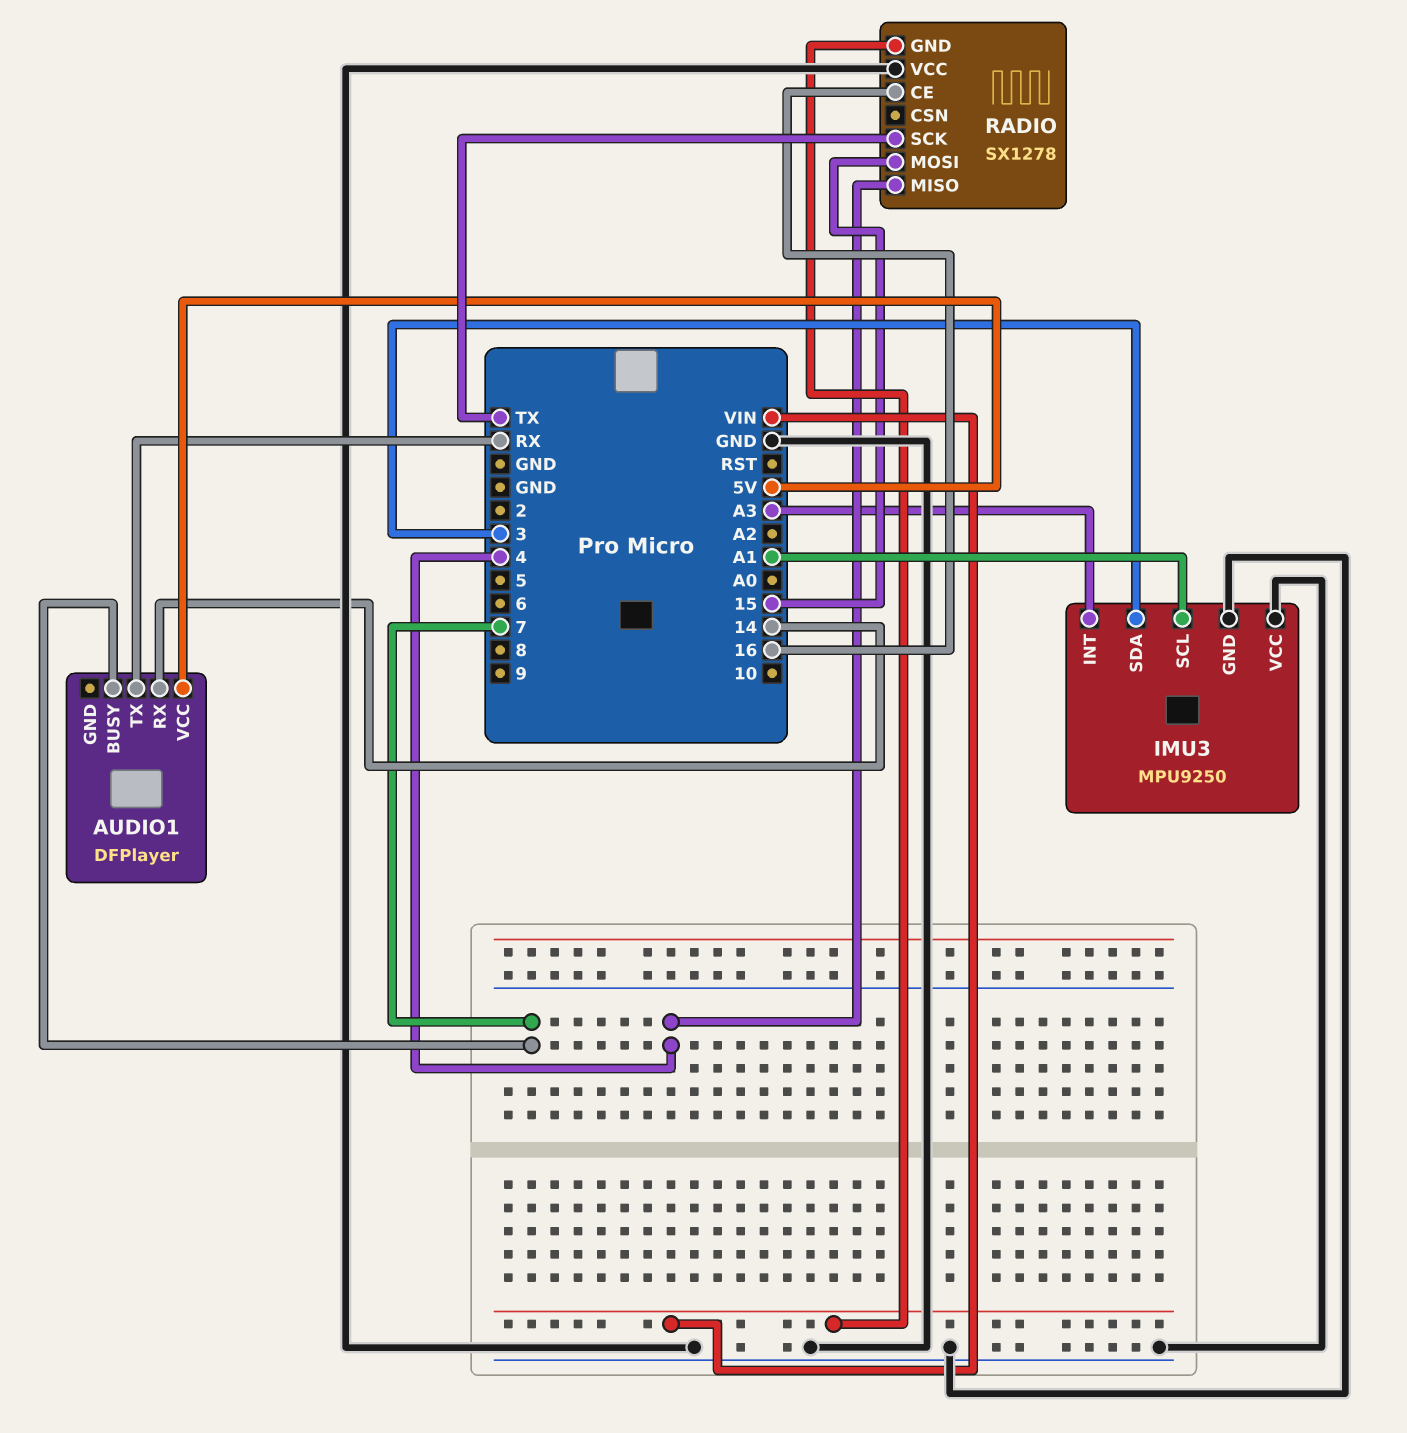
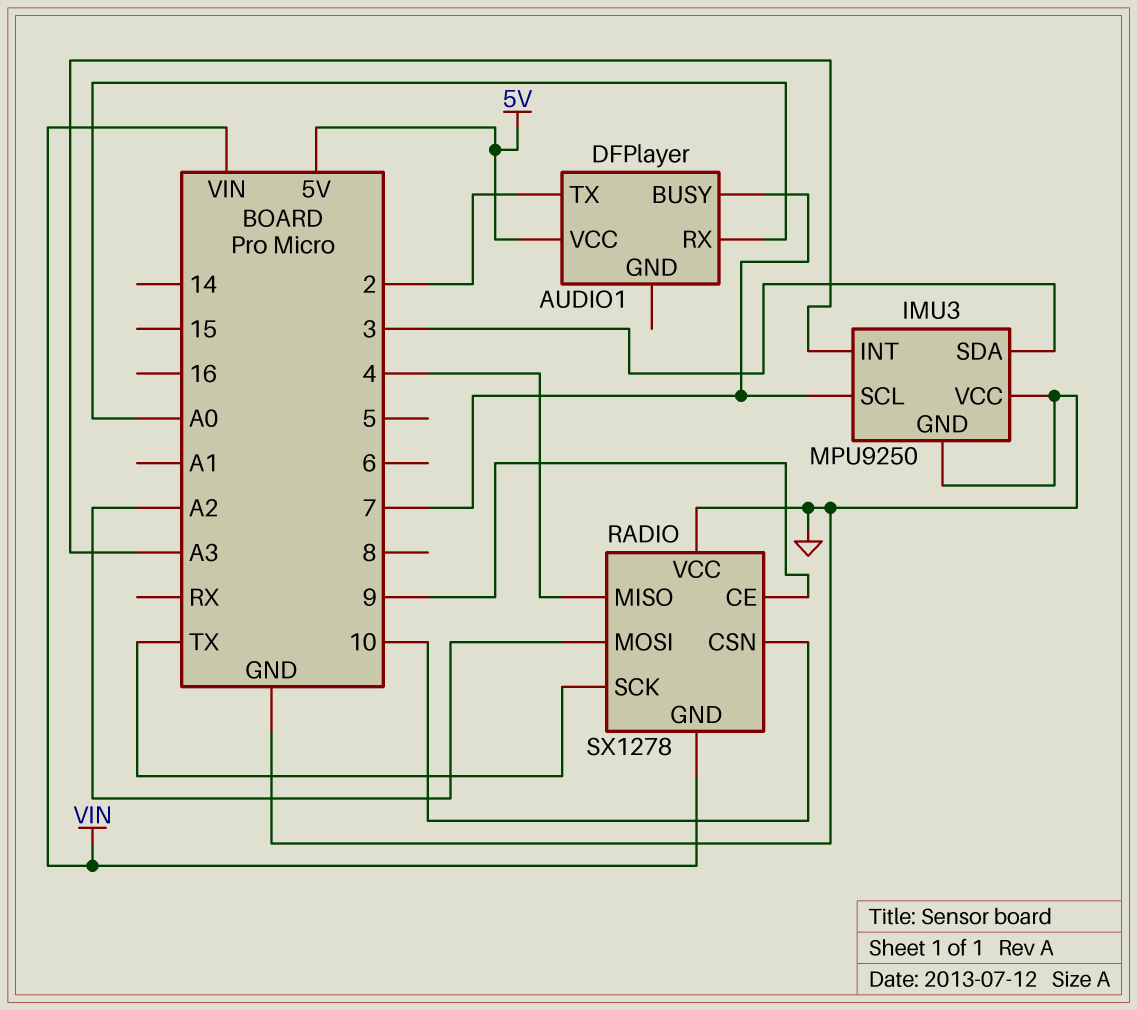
AUDIO1 pin RX: 14 -> A0
AUDIO1 pin TX: RX -> 2
IMU3 pin SCL: A1 -> 7
RADIO pin CE: 16 -> 9
RADIO pin CSN: none -> 10
RADIO pin MOSI: 15 -> A2

